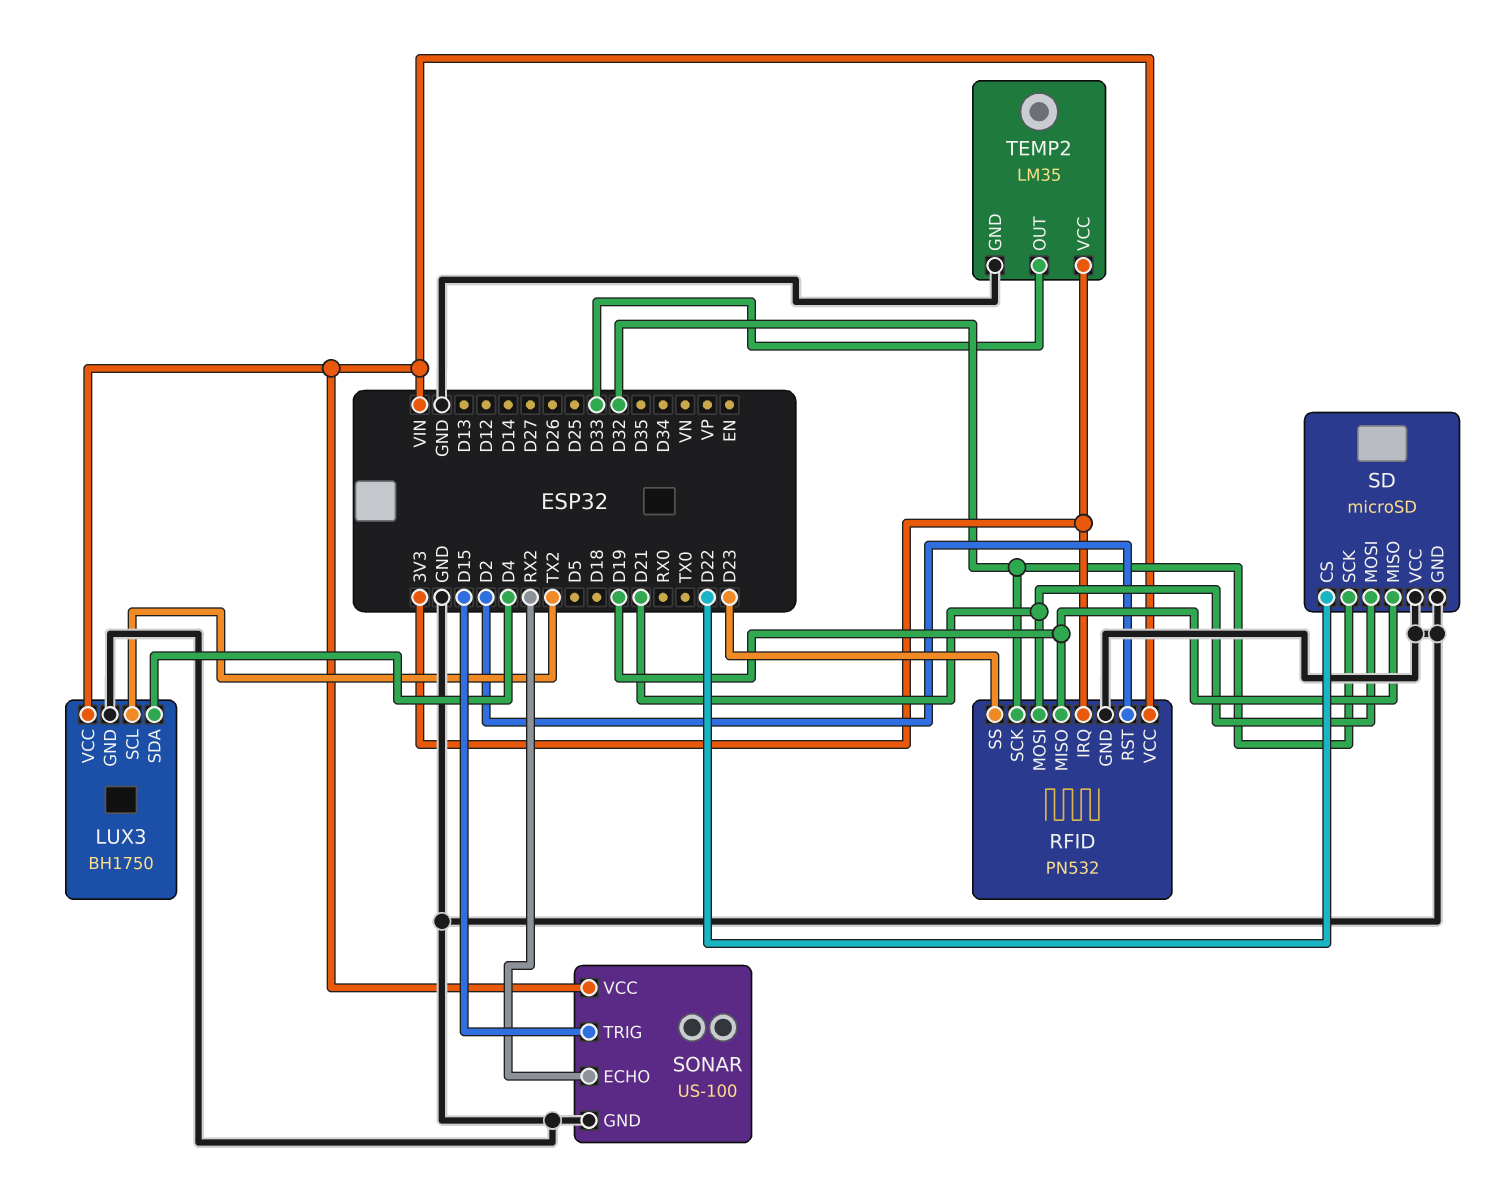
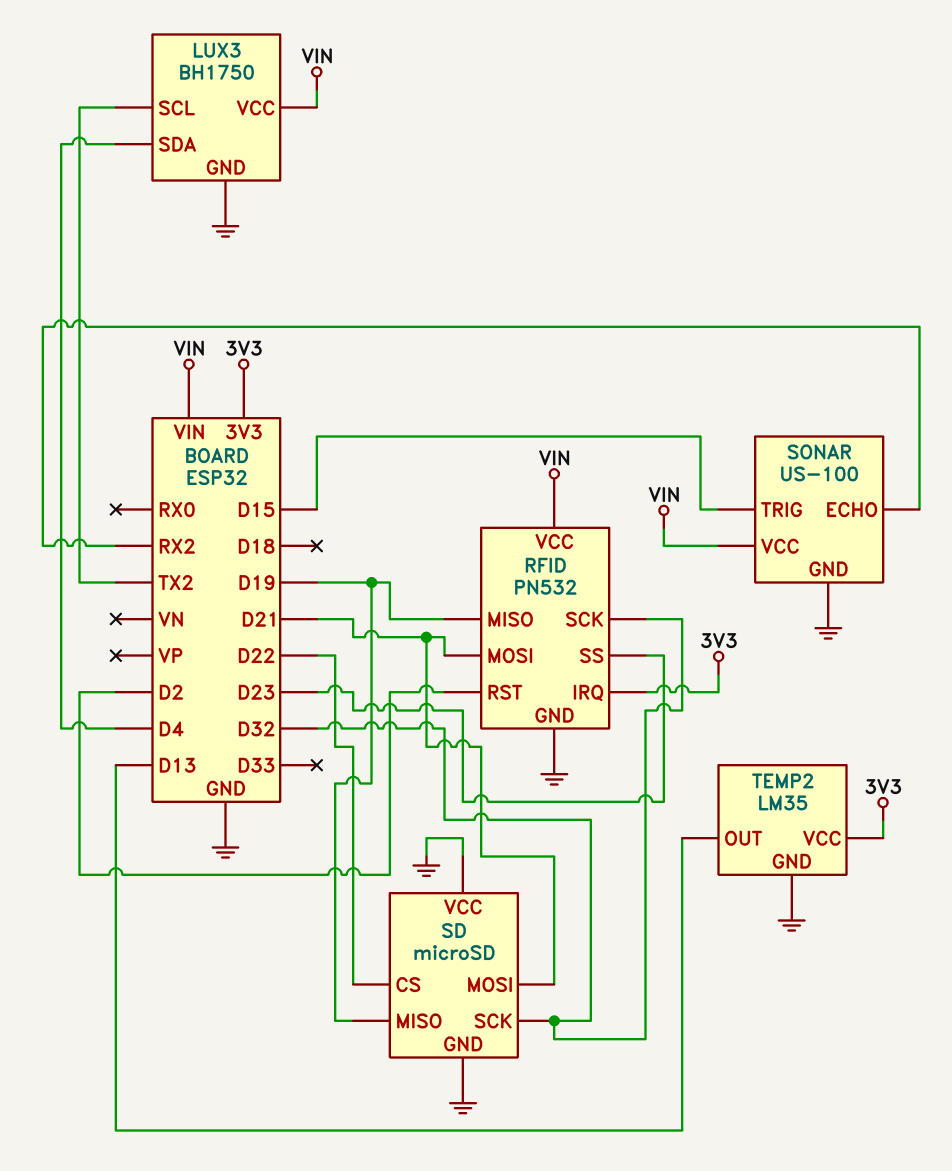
TEMP2 pin OUT: D33 -> D13

